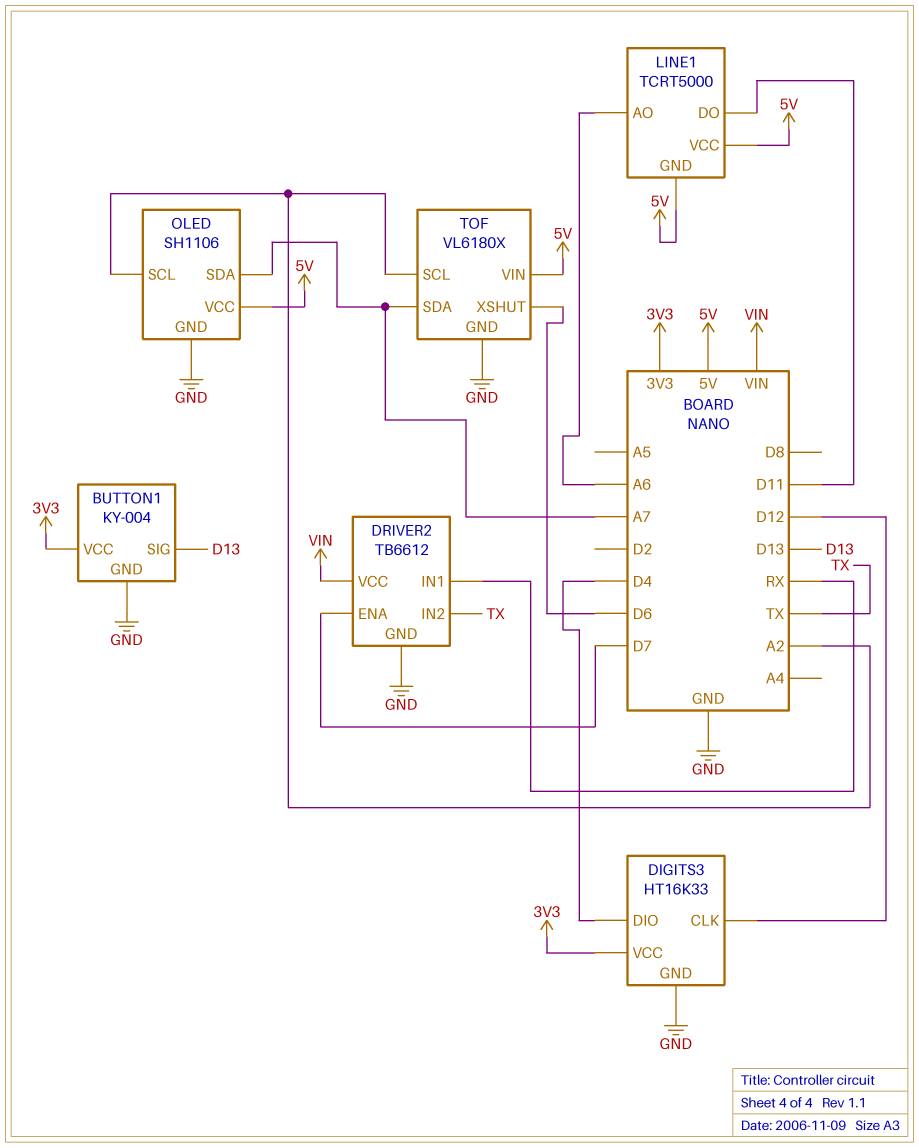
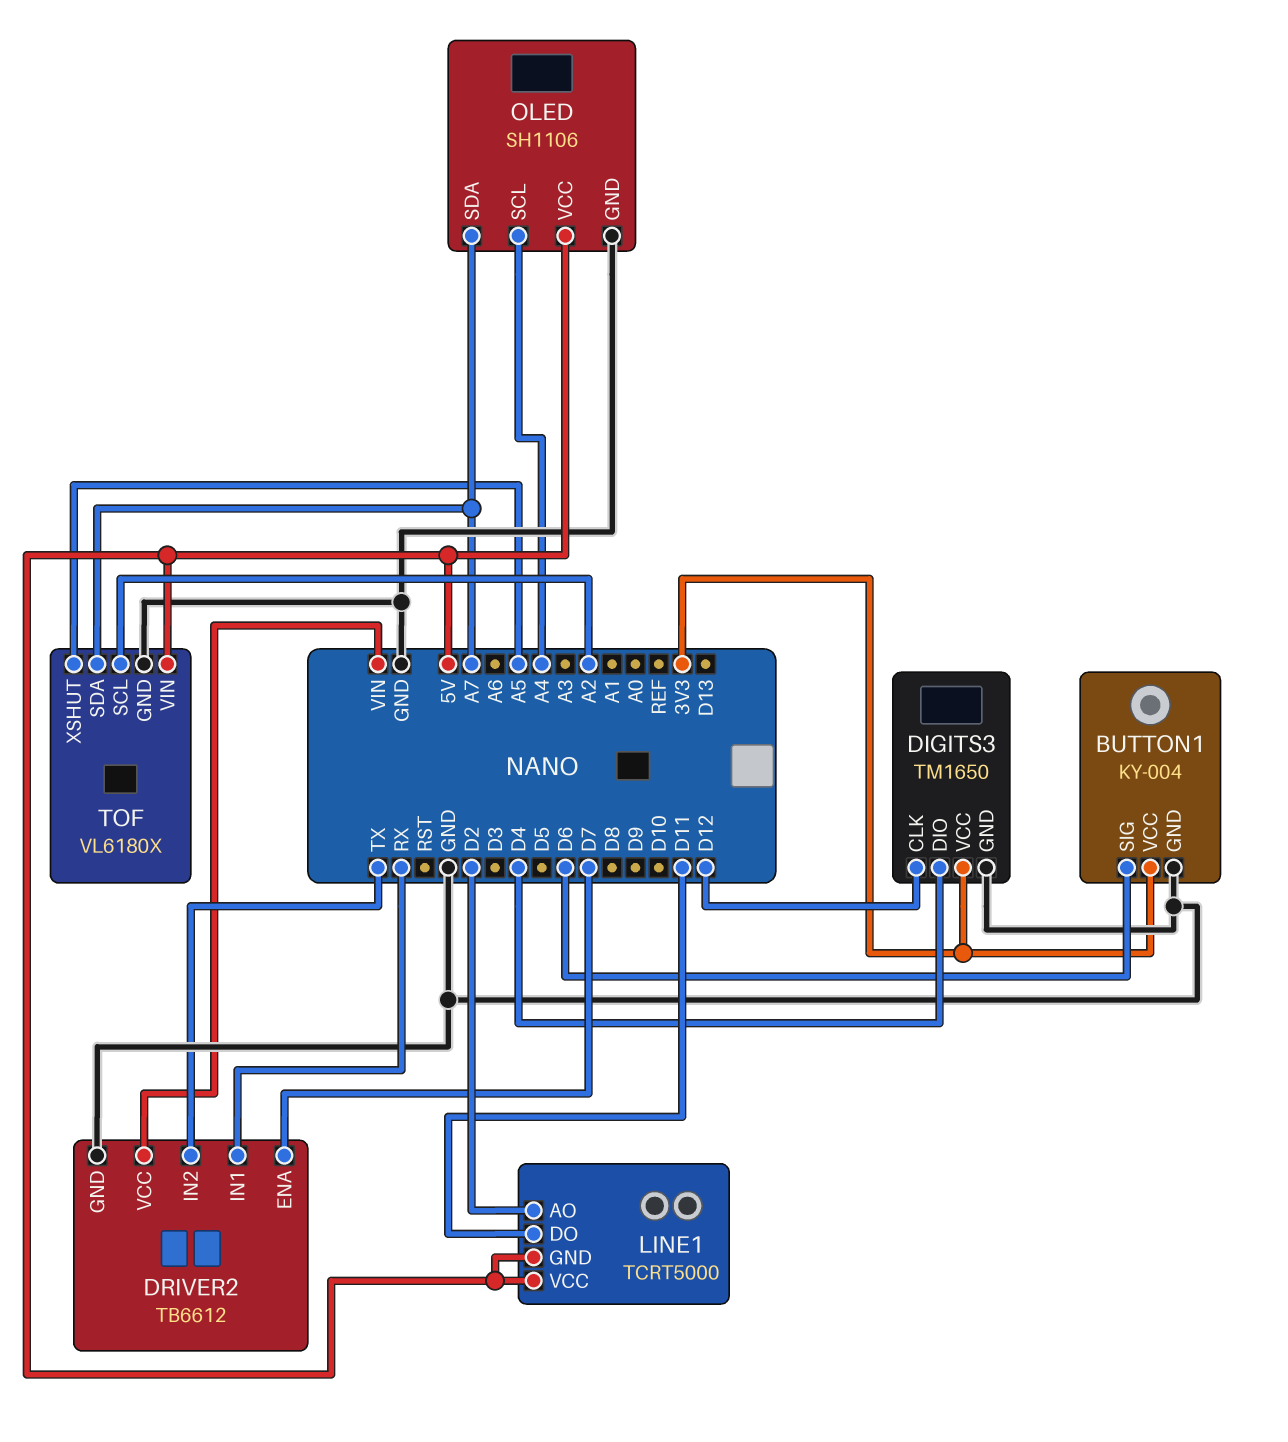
BUTTON1 pin SIG: D13 -> D6
DIGITS3: HT16K33 -> TM1650
LINE1 pin AO: A6 -> D2
OLED pin SCL: A2 -> A4
TOF pin XSHUT: D6 -> A5

